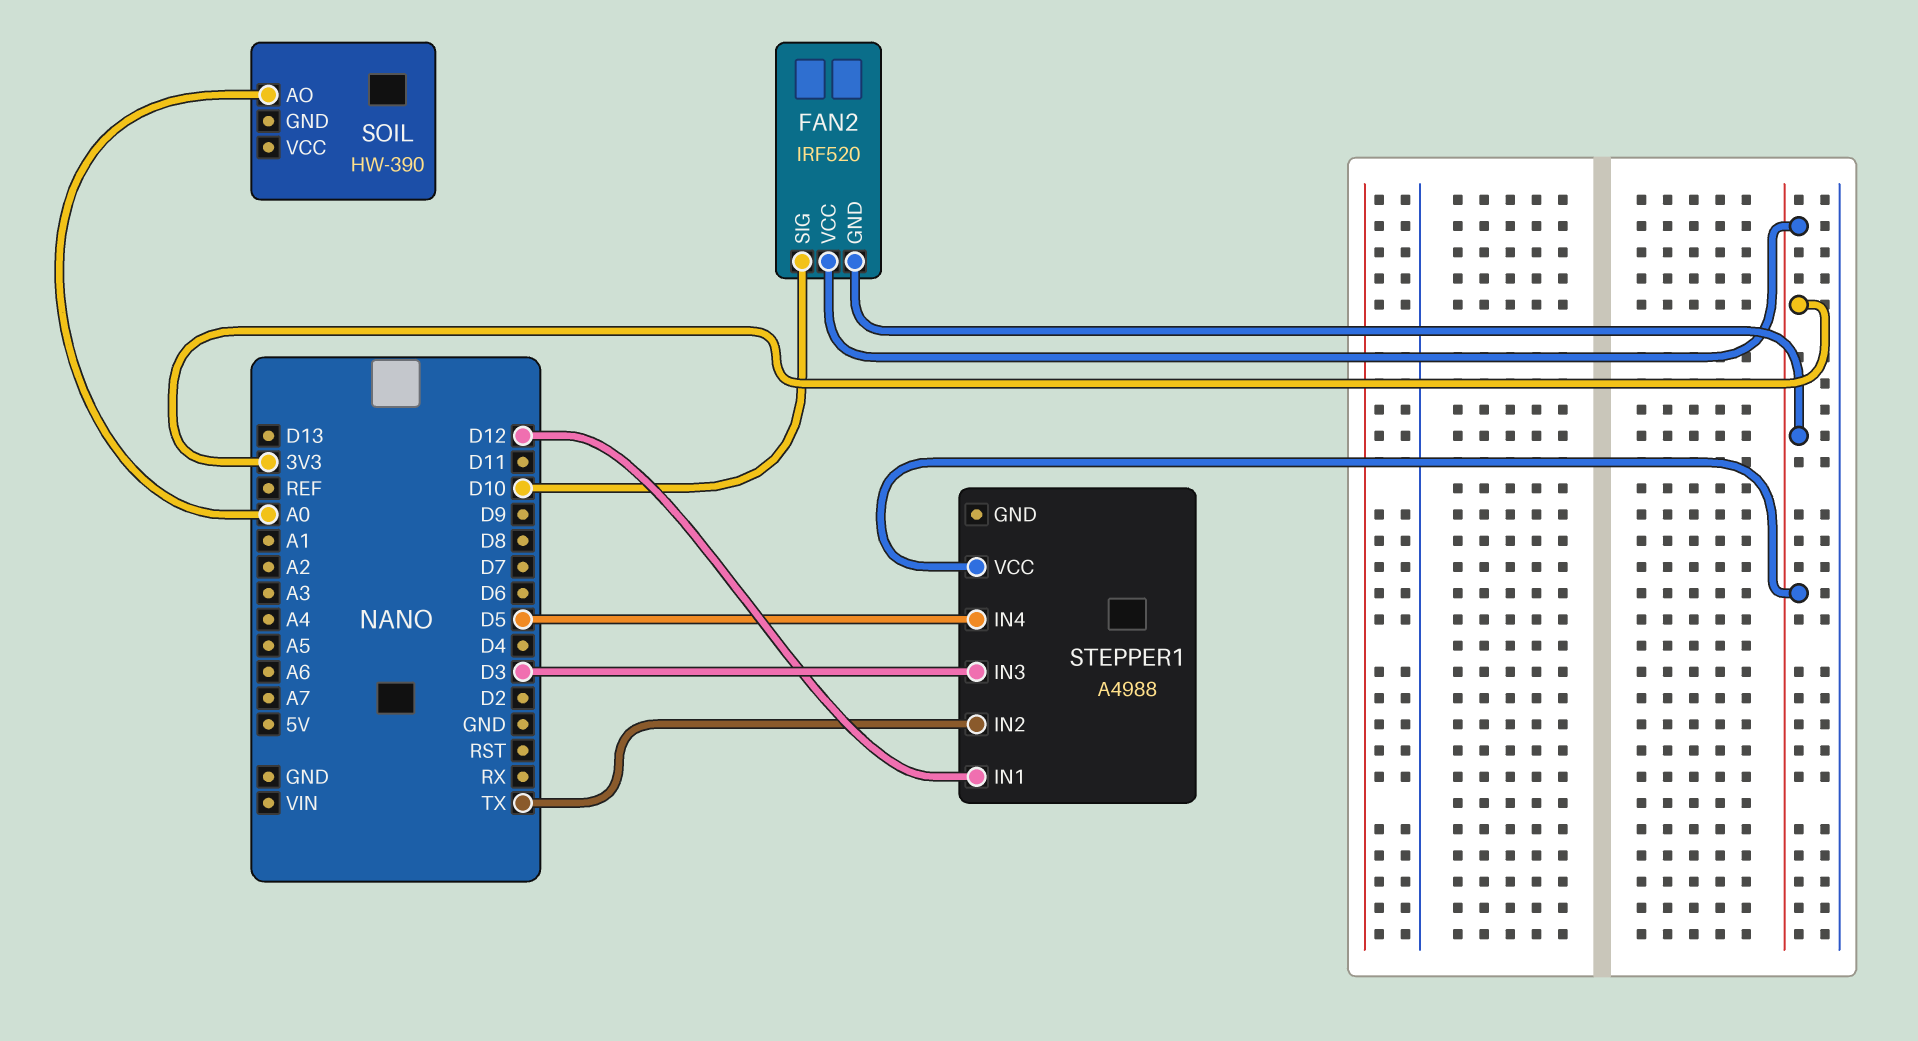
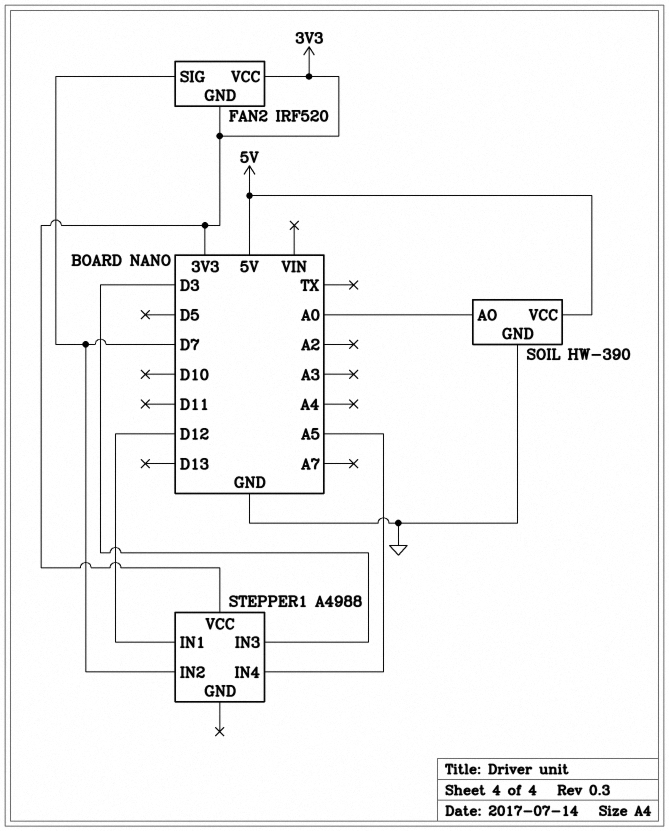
FAN2 pin SIG: D10 -> D7
SOIL pin GND: none -> GND
SOIL pin VCC: none -> 5V
STEPPER1 pin IN2: TX -> D7
STEPPER1 pin IN4: D5 -> A5

